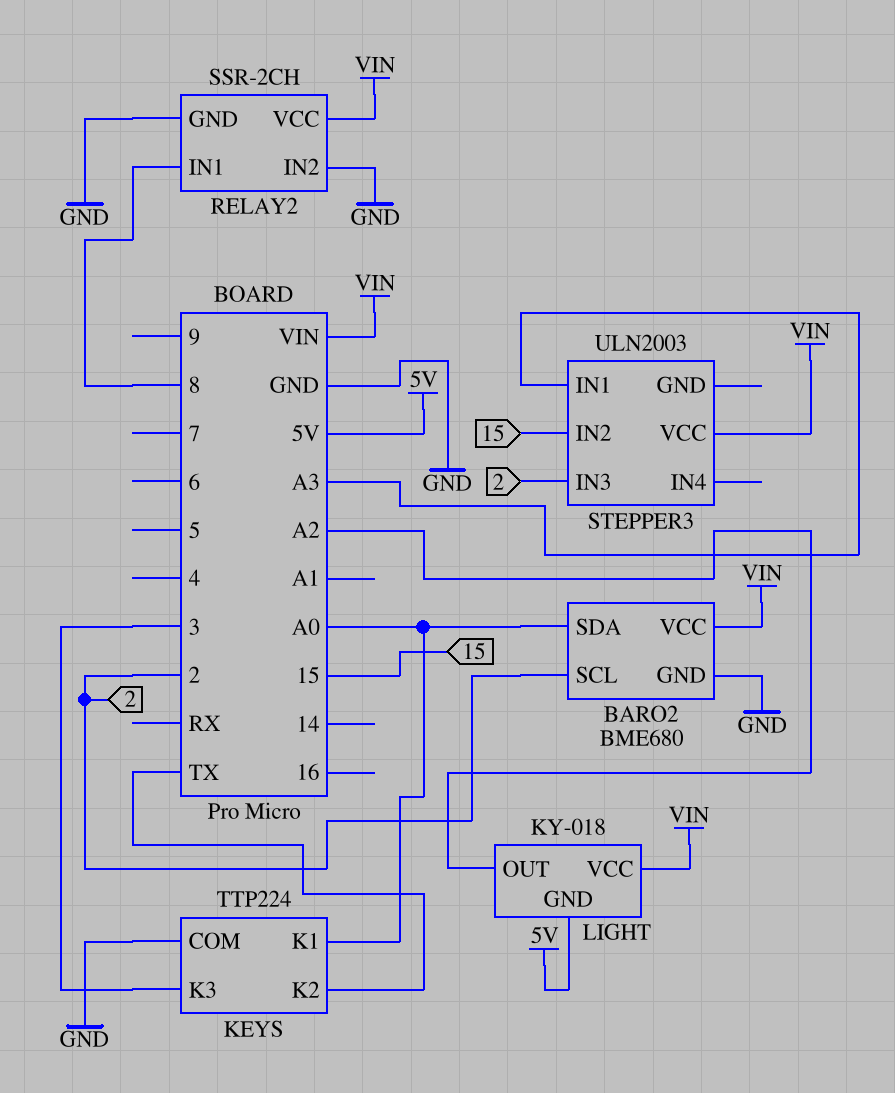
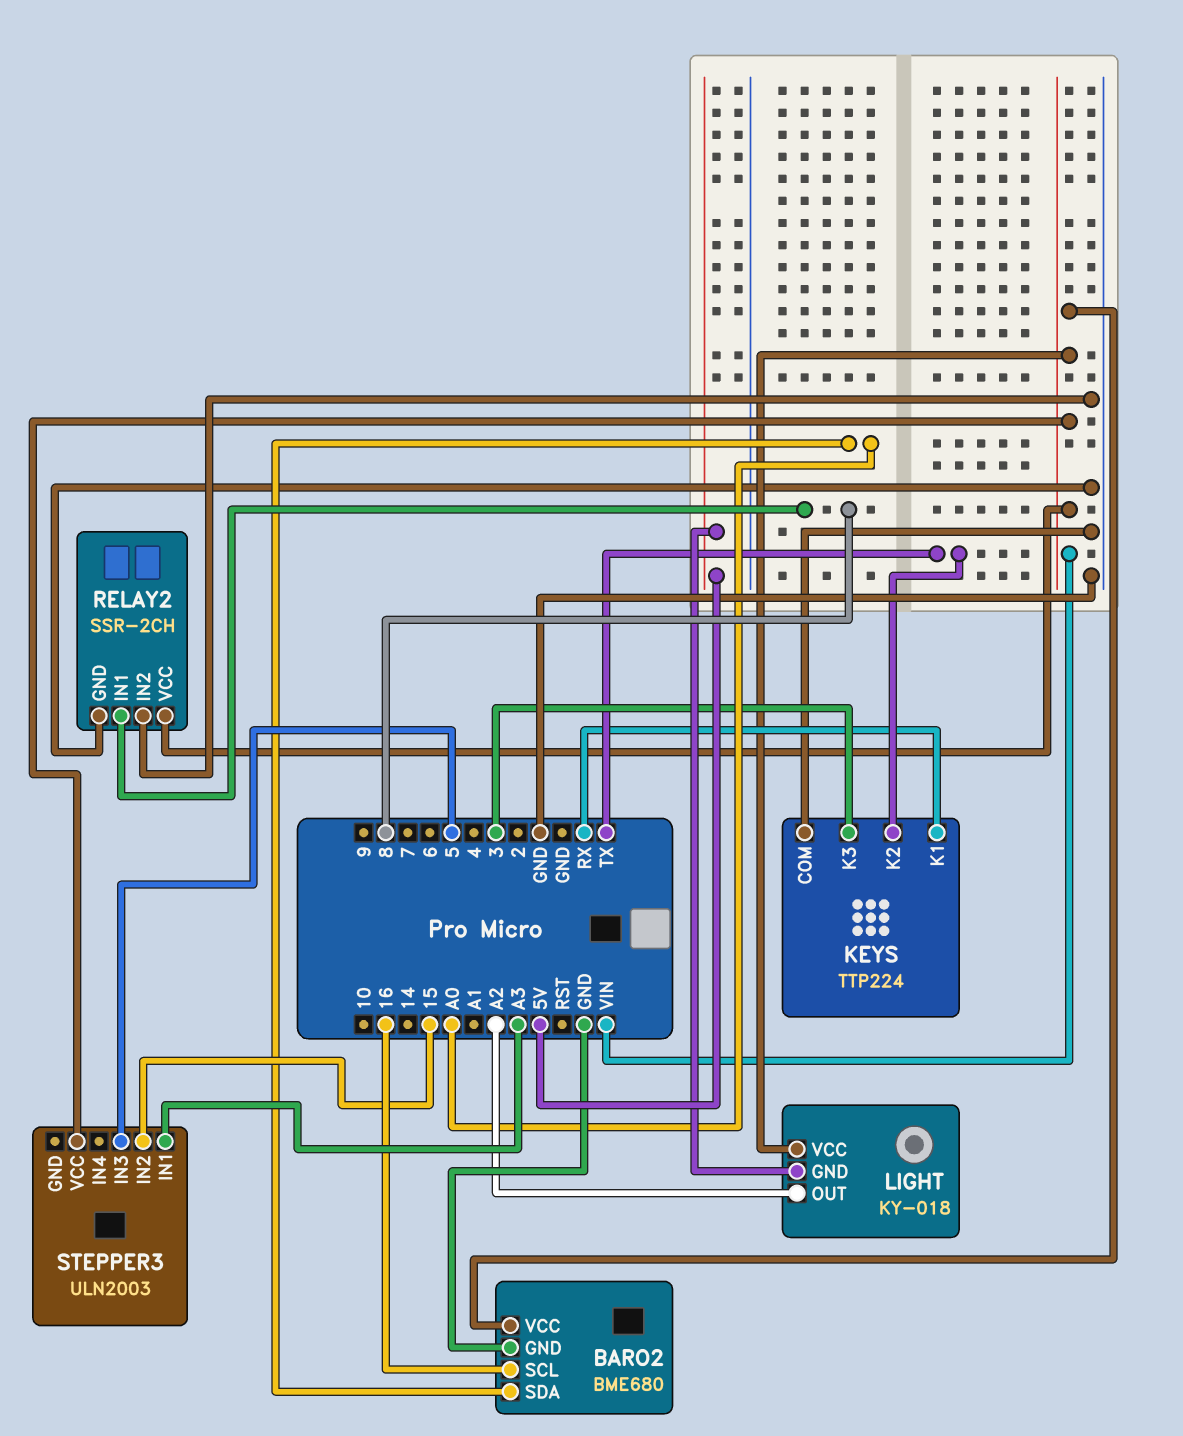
BARO2 pin SCL: 2 -> 16
KEYS pin K1: A0 -> RX
STEPPER3 pin IN3: 2 -> 5

